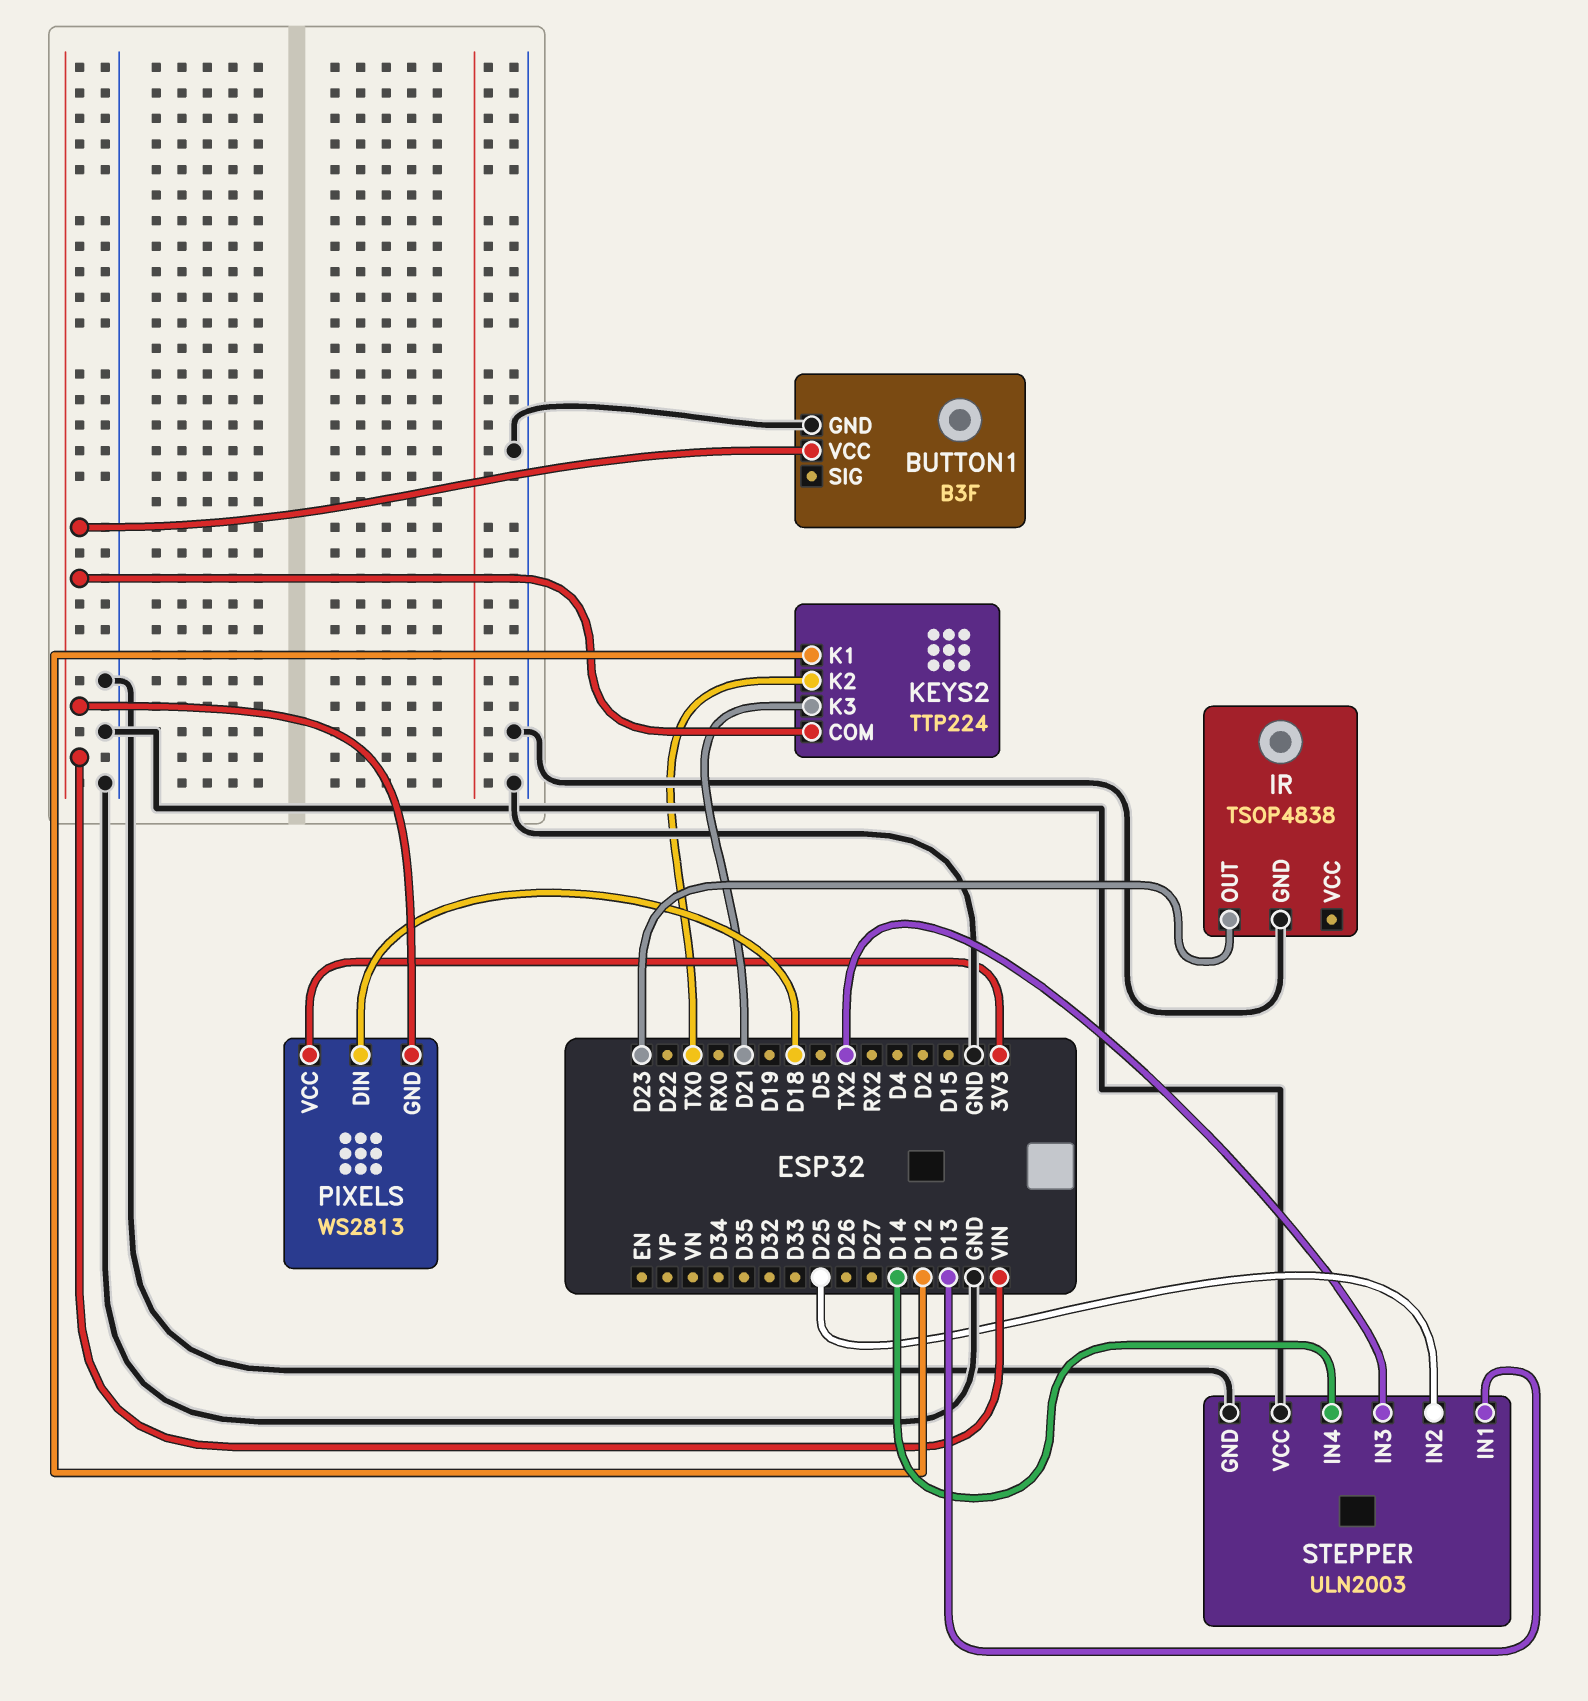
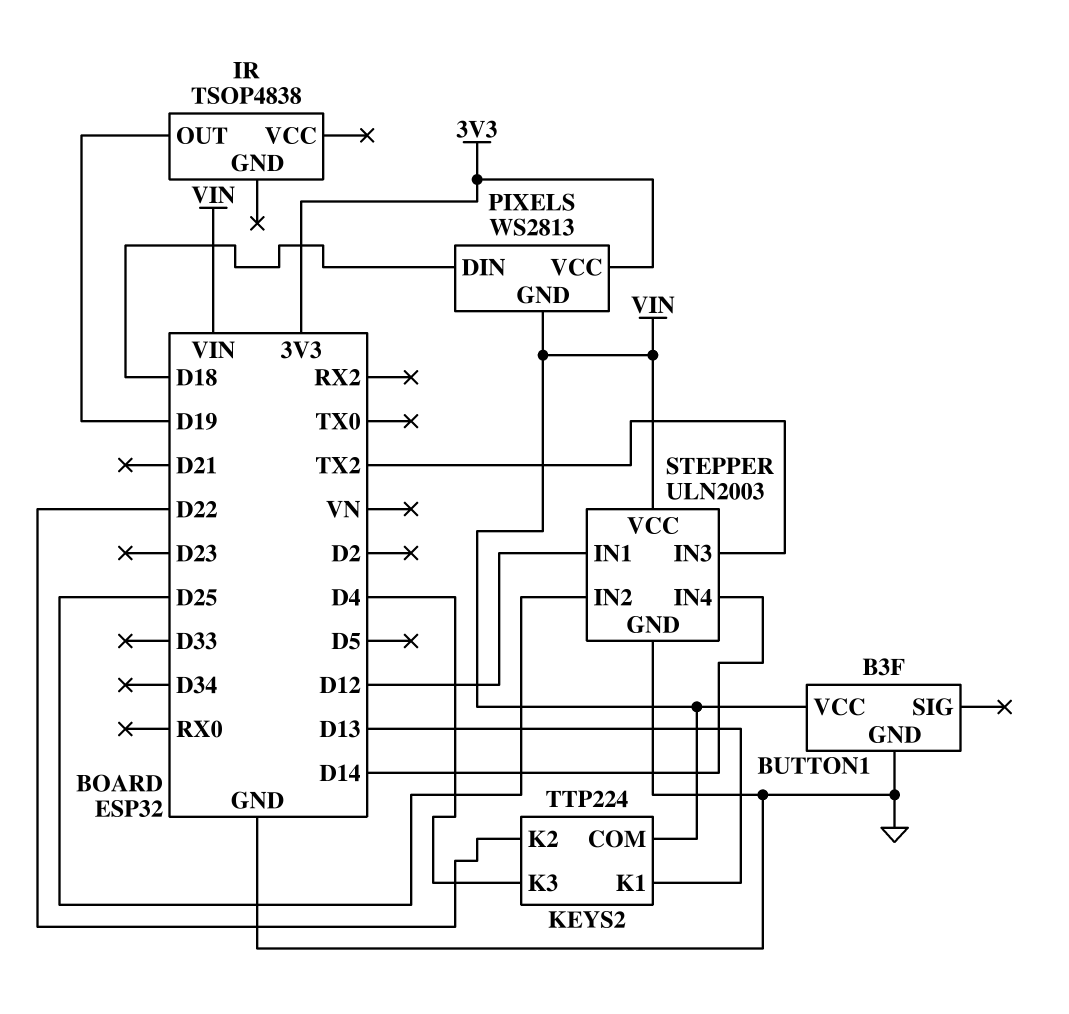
IR pin GND: GND -> none
IR pin OUT: D23 -> D19
KEYS2 pin K1: D12 -> D13
KEYS2 pin K2: TX0 -> D22
KEYS2 pin K3: D21 -> D4
STEPPER pin IN1: D13 -> D12
STEPPER pin VCC: GND -> VIN

